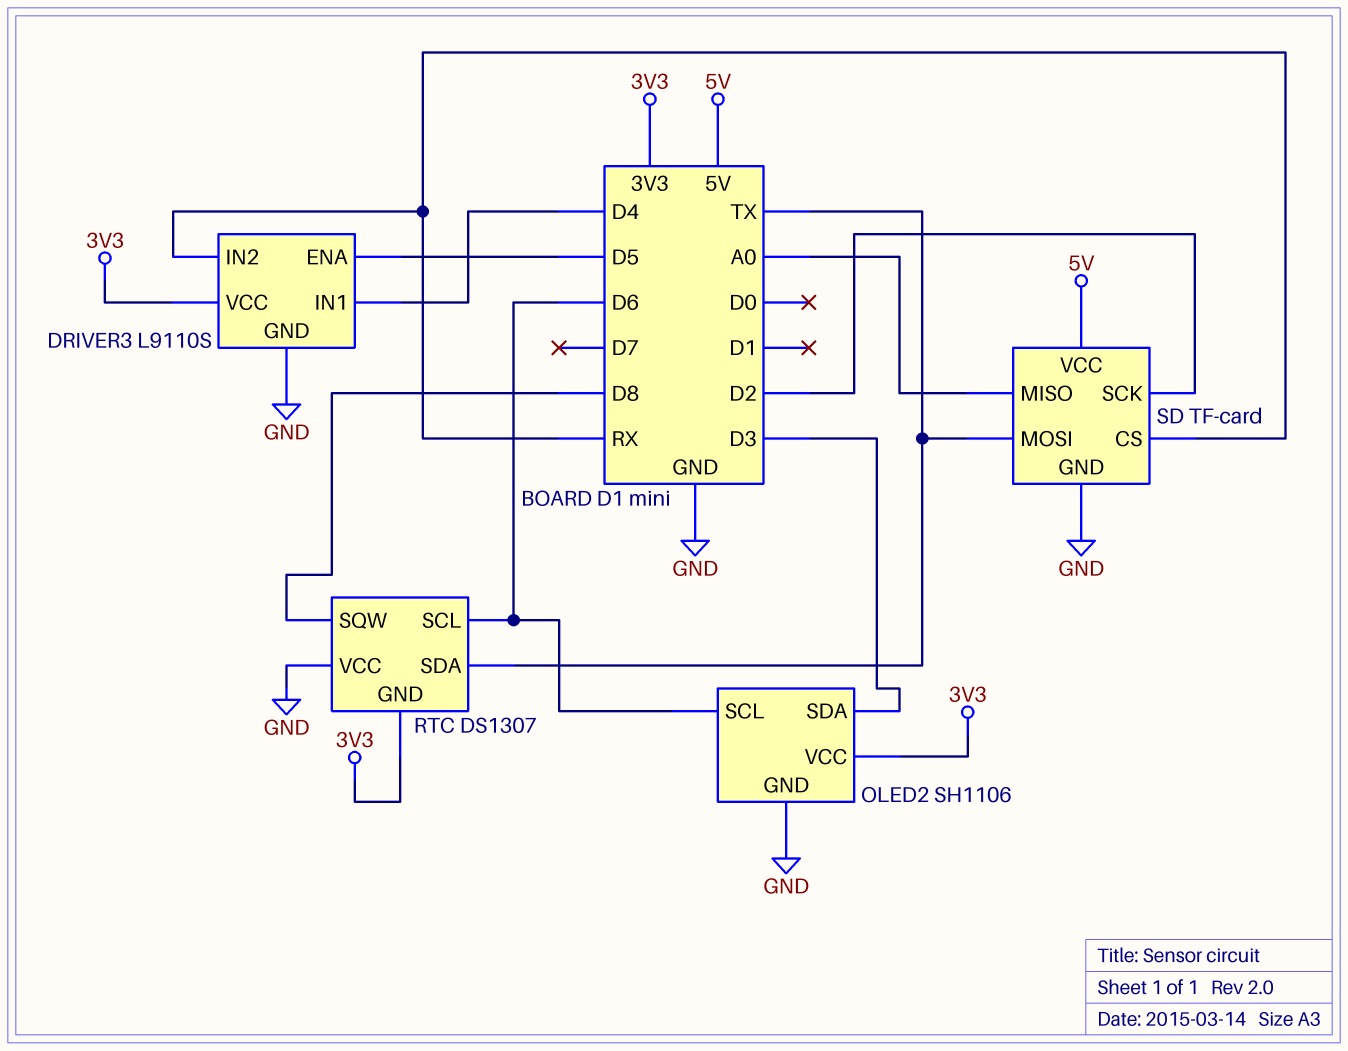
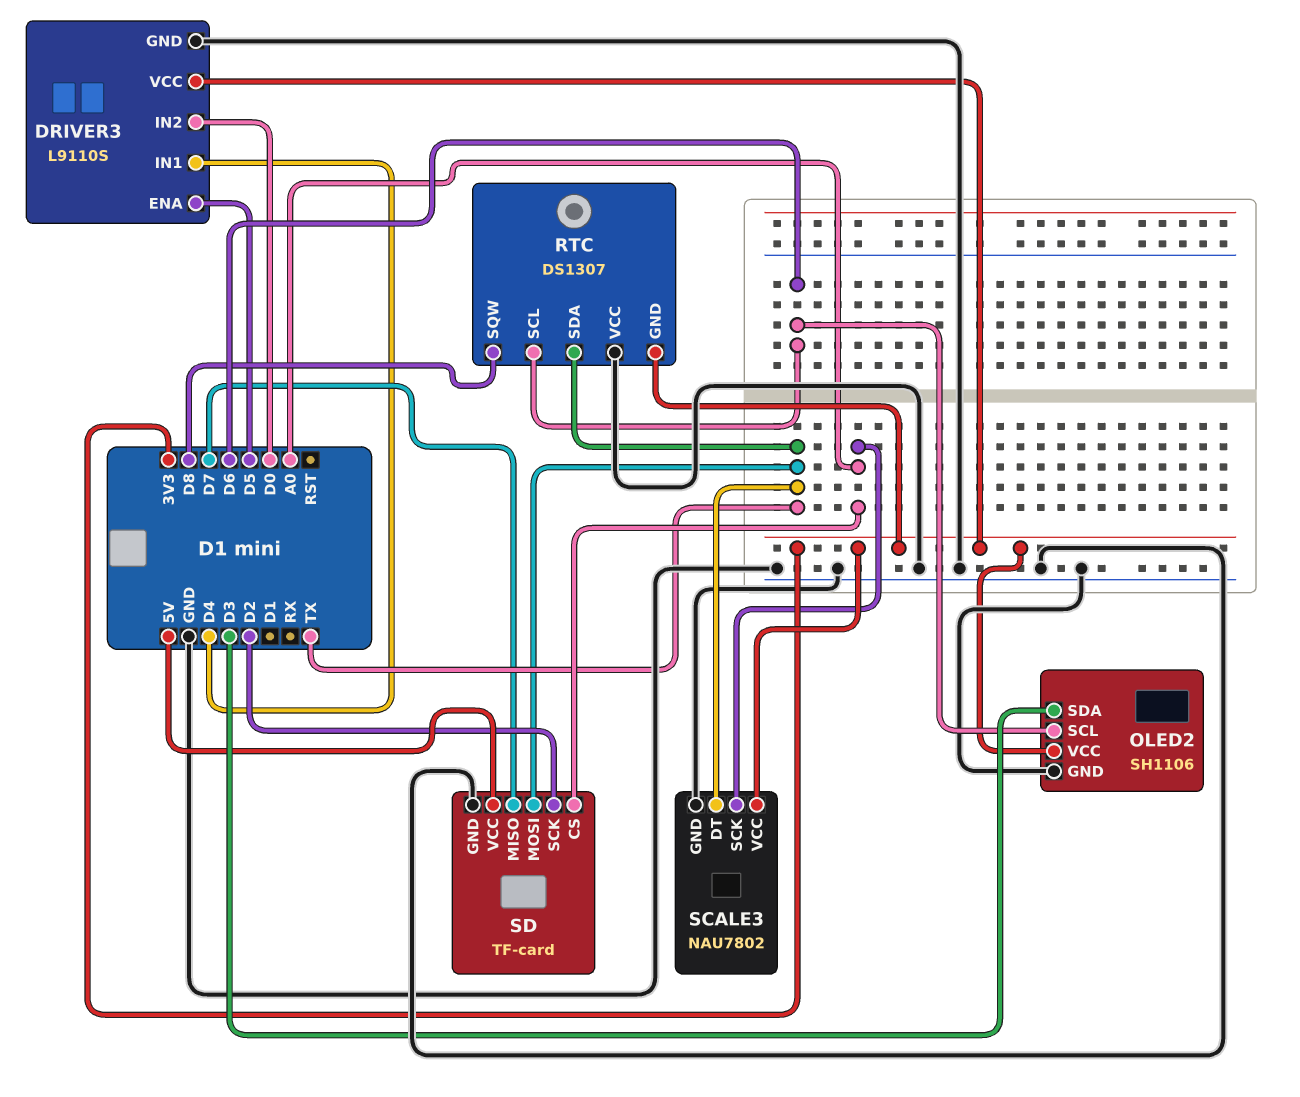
DRIVER3 pin IN2: RX -> D0
SCALE3: none -> NAU7802
SCALE3 pin DT: none -> TX
SCALE3 pin GND: none -> GND
SCALE3 pin SCK: none -> A0
SCALE3 pin VCC: none -> 3V3
SD pin CS: RX -> A0
SD pin MISO: A0 -> D7

